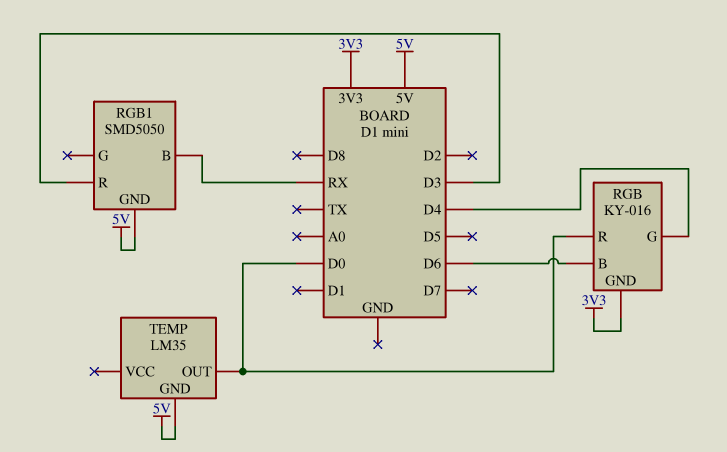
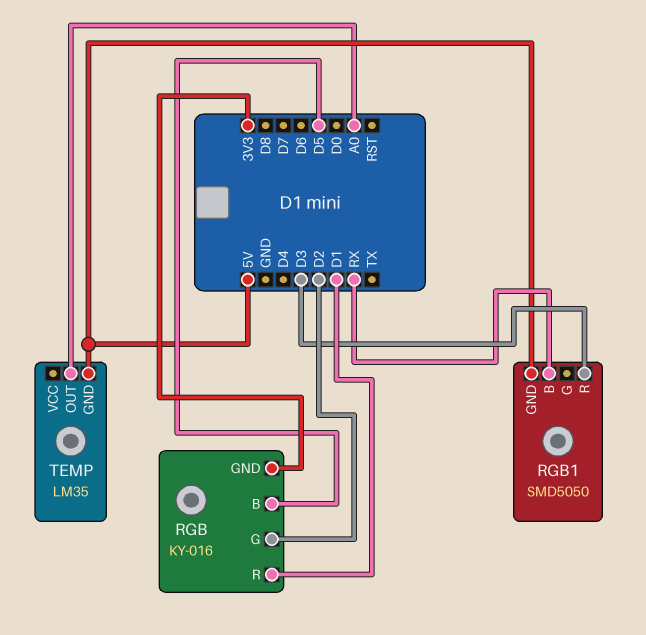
RGB pin B: D6 -> D5
RGB pin G: D4 -> D2
RGB pin R: D0 -> D1
TEMP pin OUT: D0 -> A0

